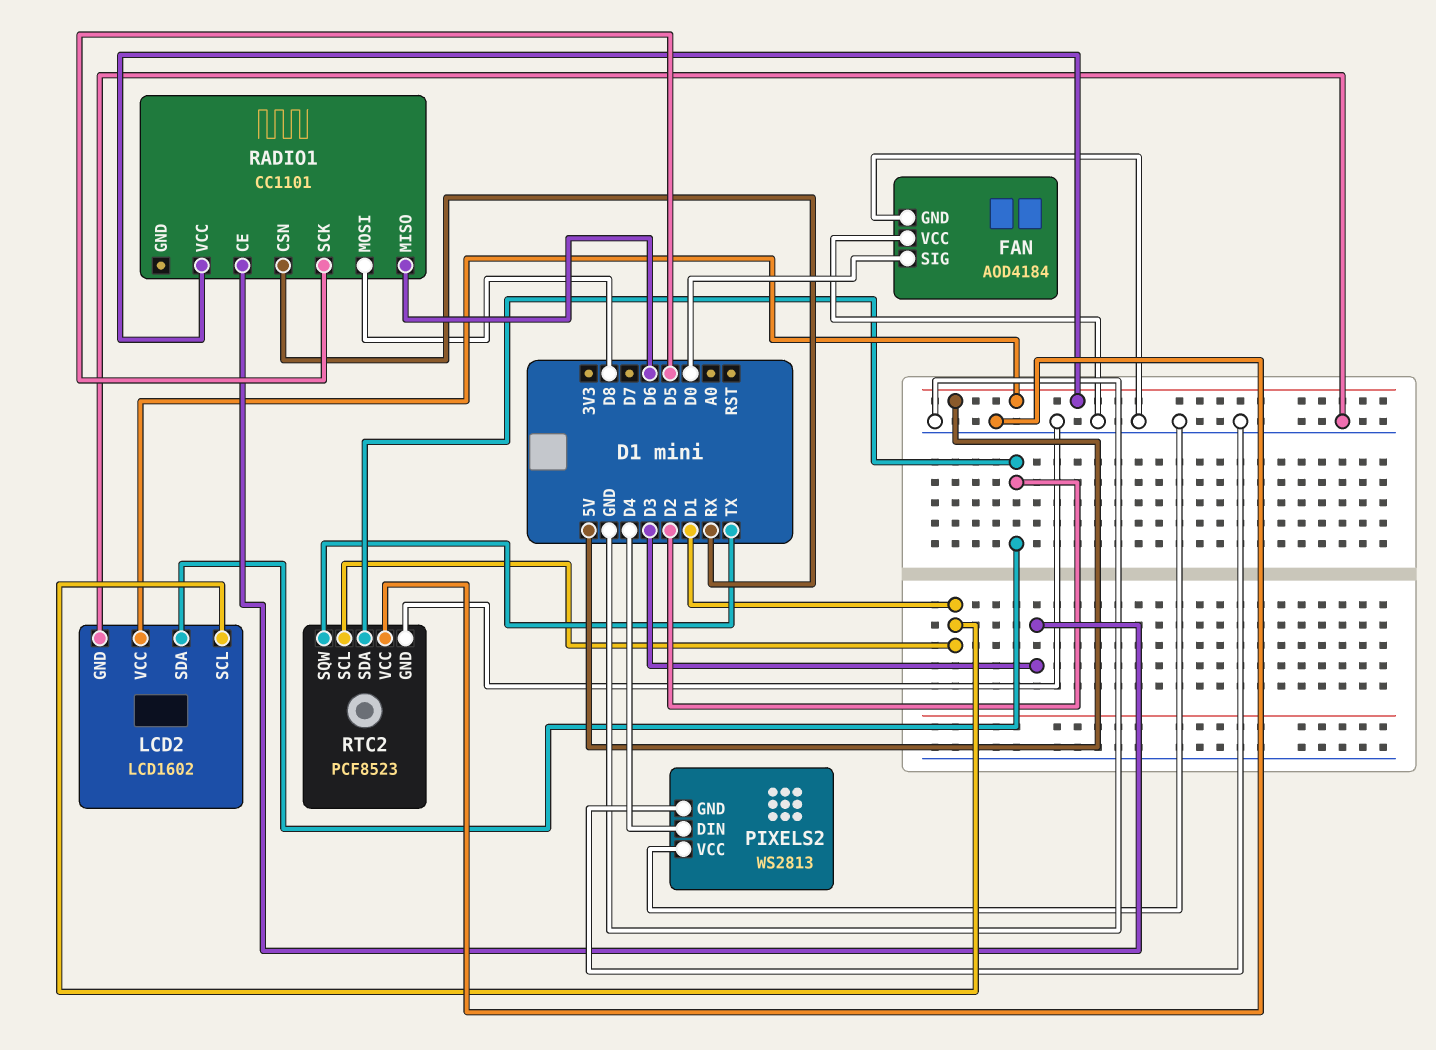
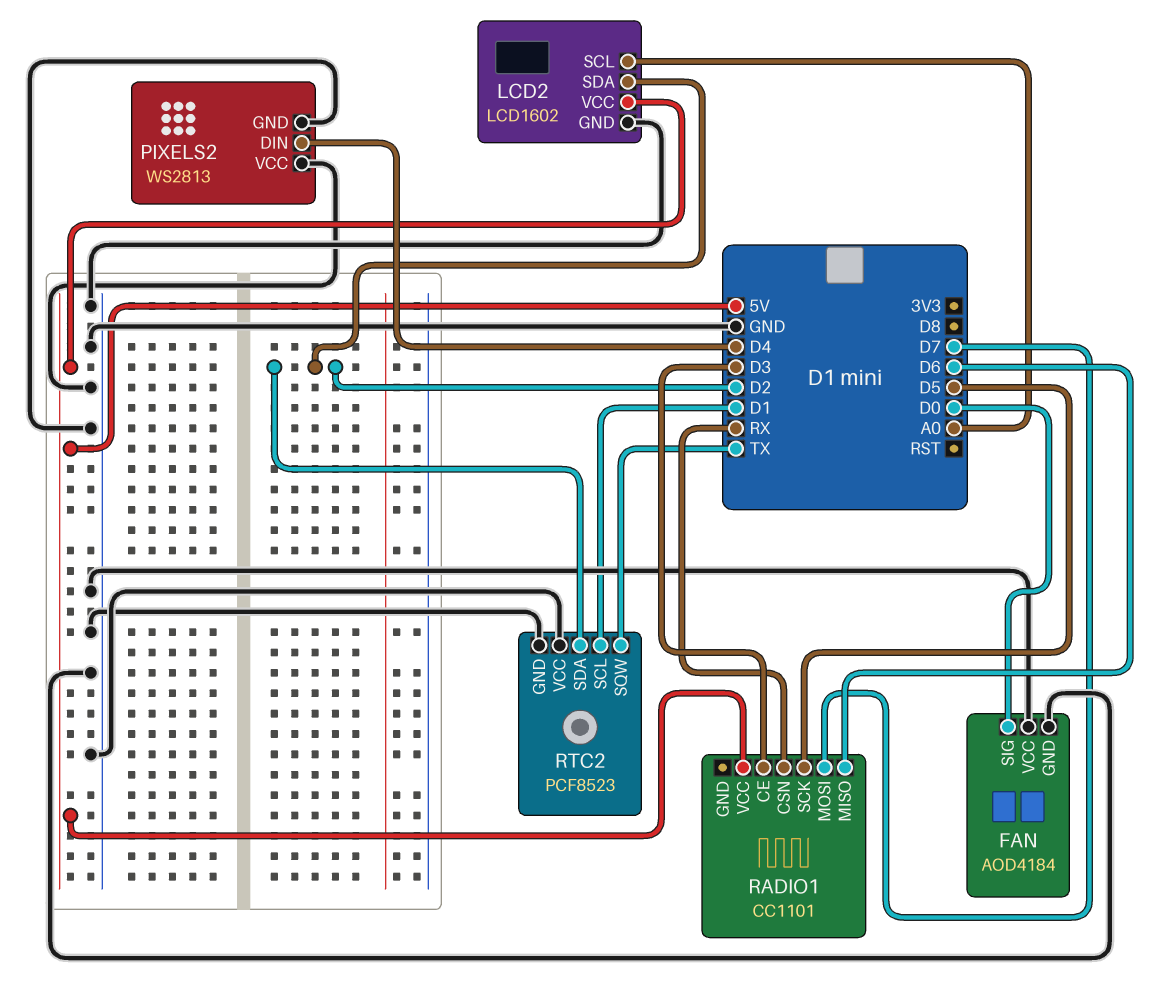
LCD2 pin SCL: D1 -> A0
RADIO1 pin MOSI: D8 -> D7

